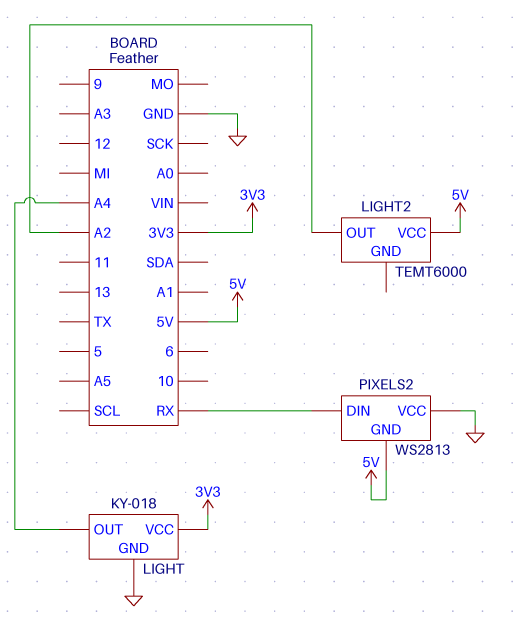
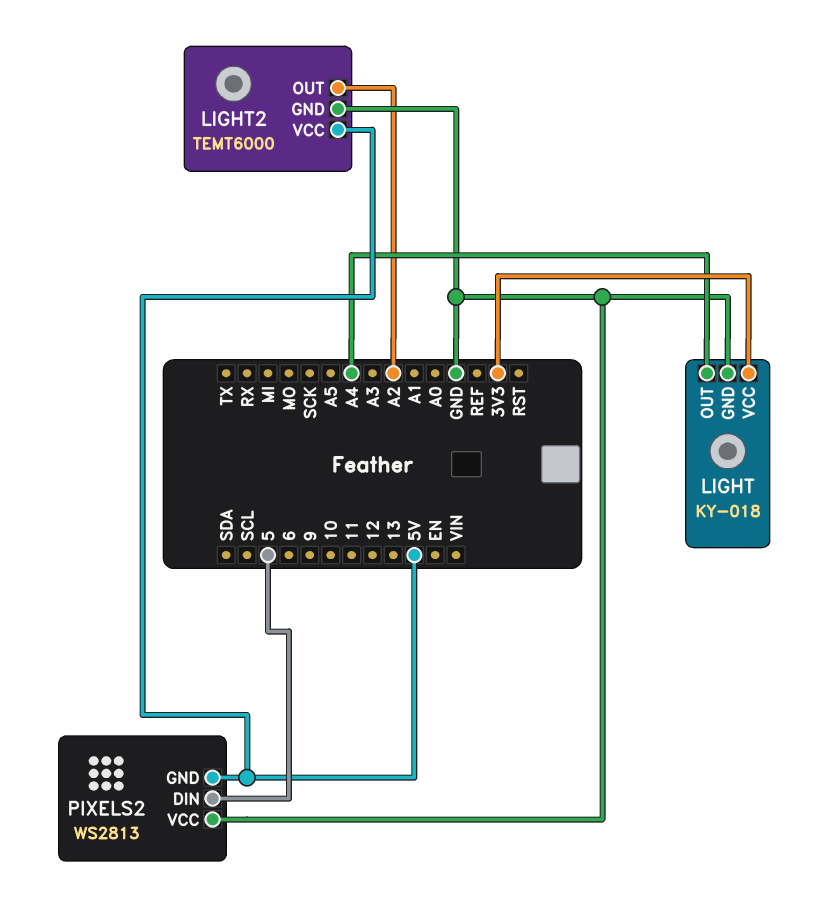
LIGHT2 pin GND: none -> GND
PIXELS2 pin DIN: RX -> 5

